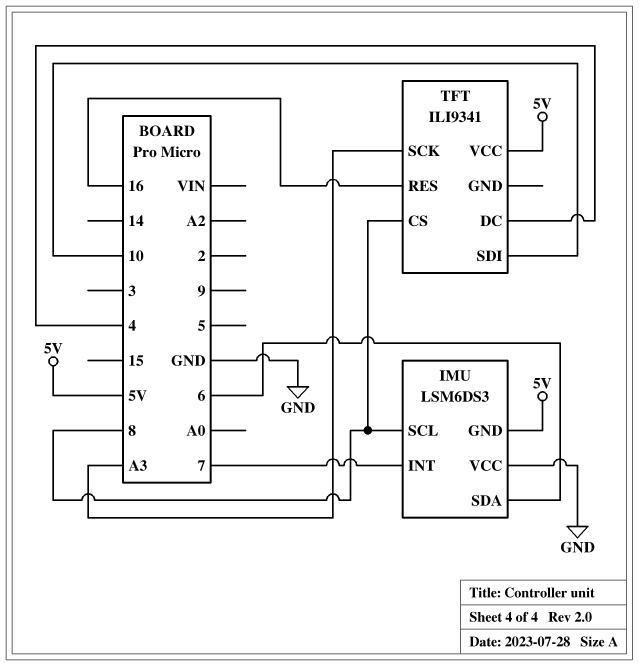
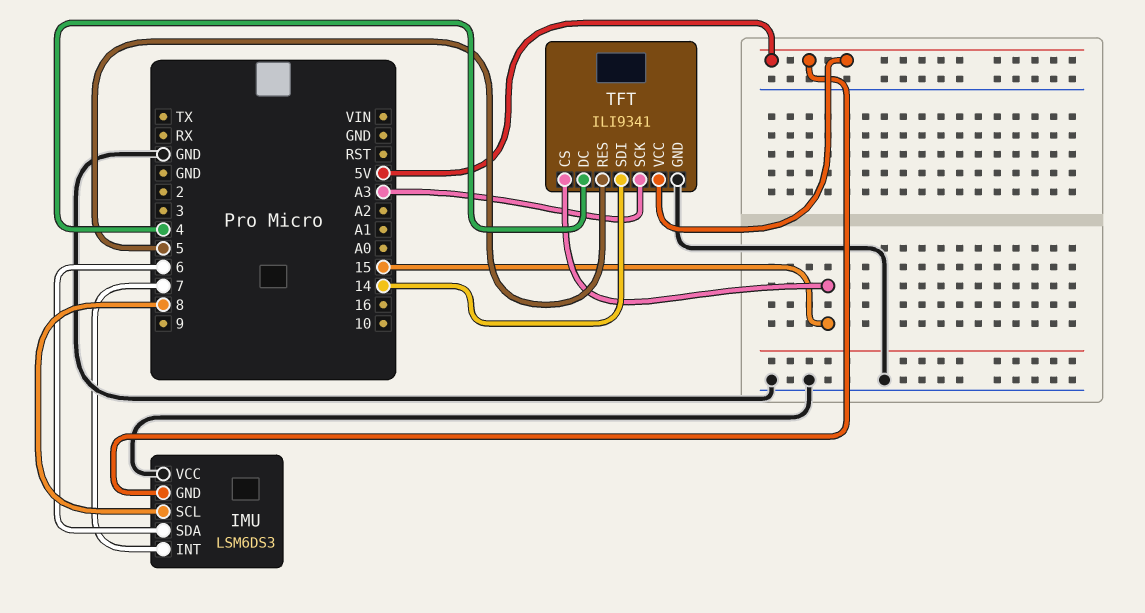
TFT pin CS: 8 -> 15
TFT pin GND: none -> GND
TFT pin RES: 16 -> 5
TFT pin SDI: 10 -> 14

